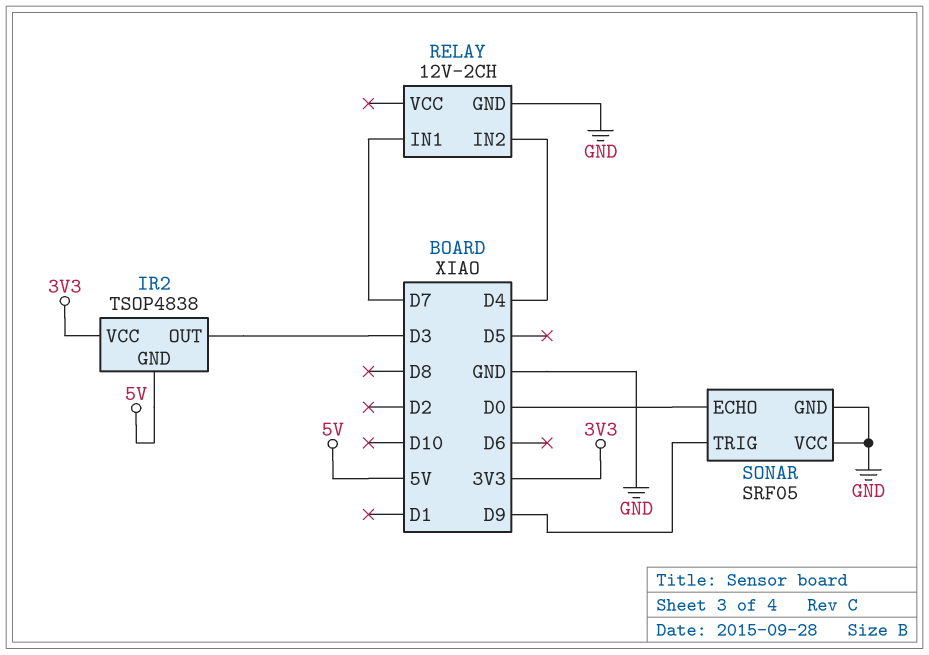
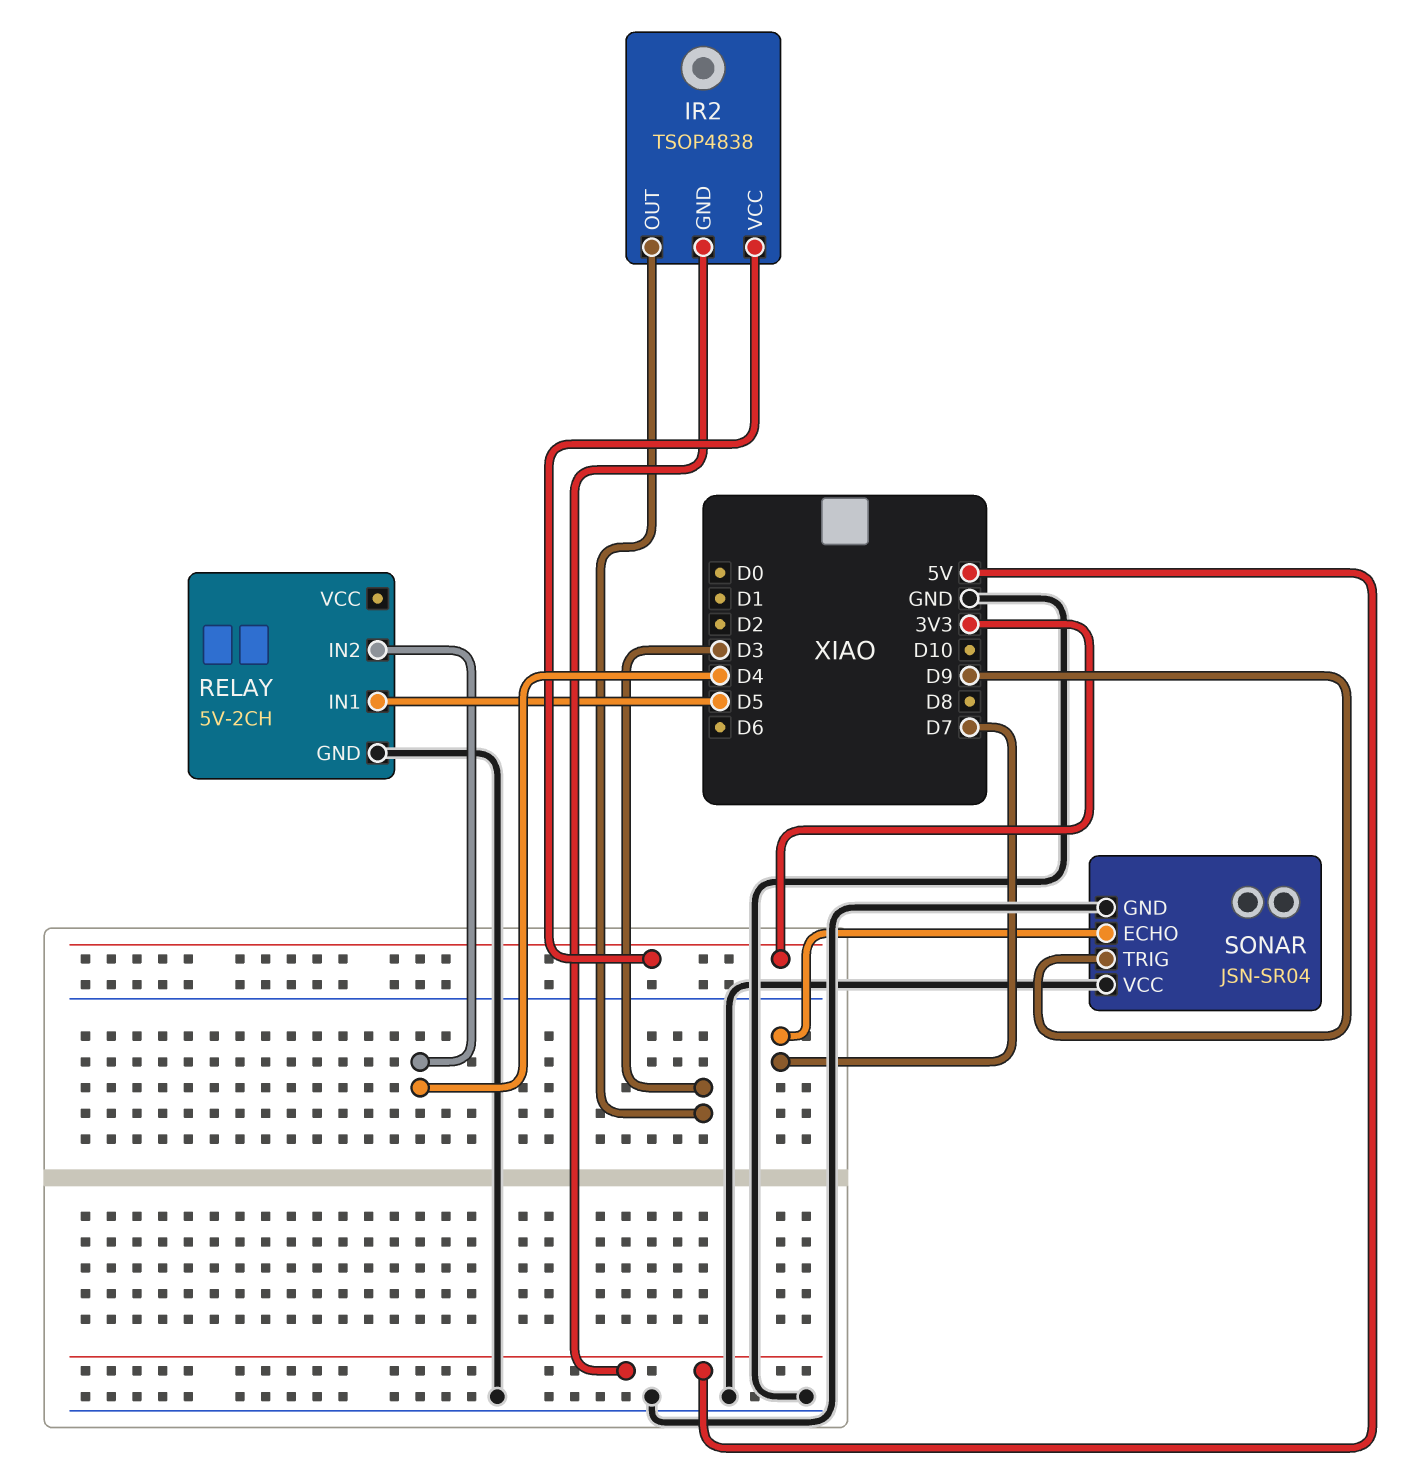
RELAY: 12V-2CH -> 5V-2CH
RELAY pin IN1: D7 -> D5
SONAR: SRF05 -> JSN-SR04
SONAR pin ECHO: D0 -> D7

